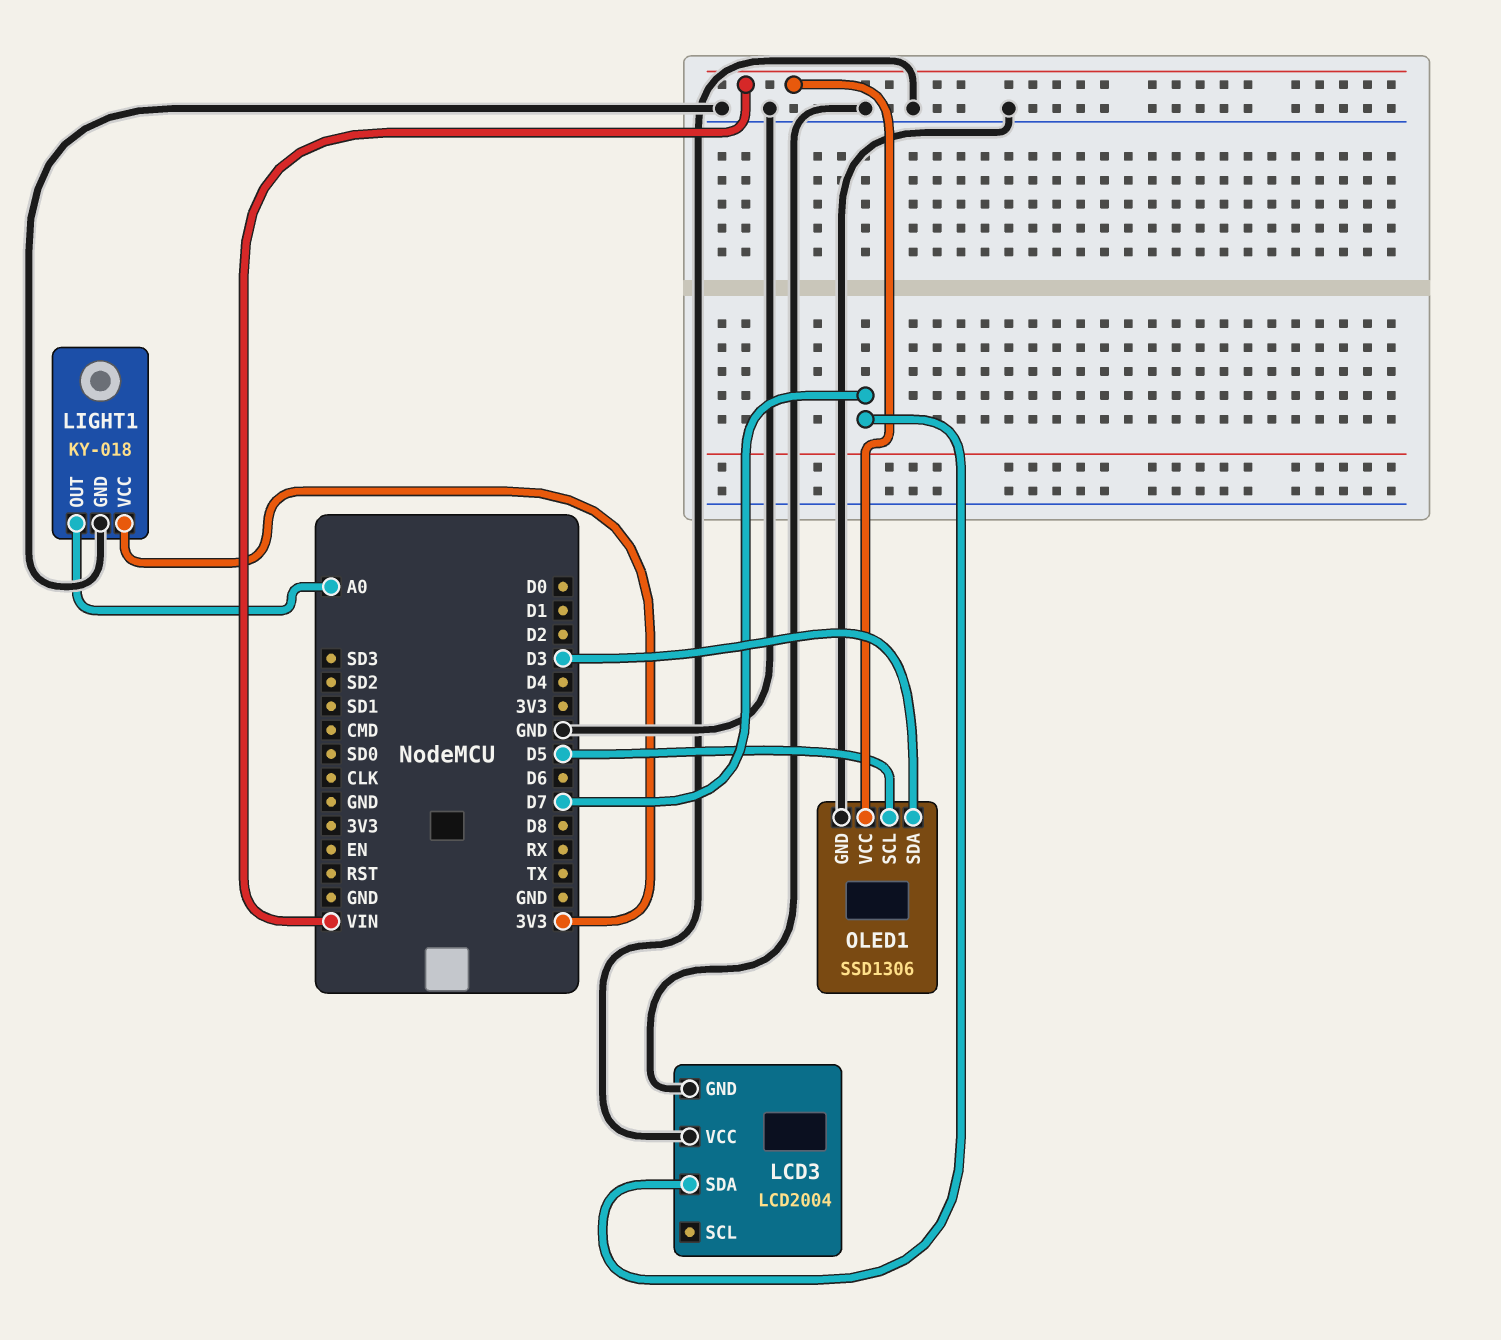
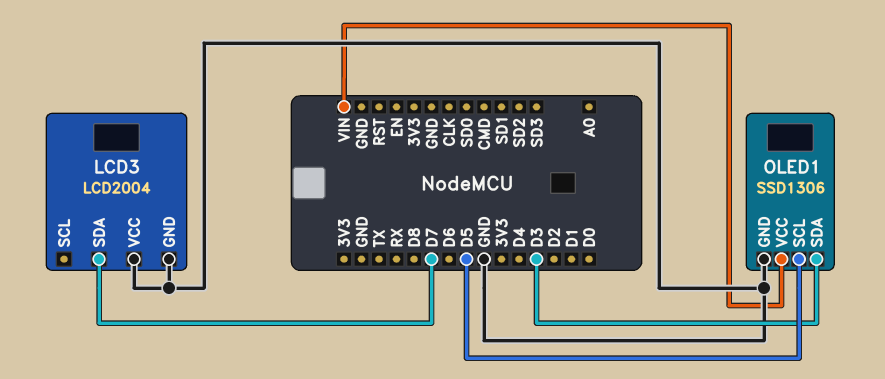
LIGHT1: KY-018 -> none
LIGHT1 pin GND: GND -> none
LIGHT1 pin OUT: A0 -> none
LIGHT1 pin VCC: 3V3 -> none

